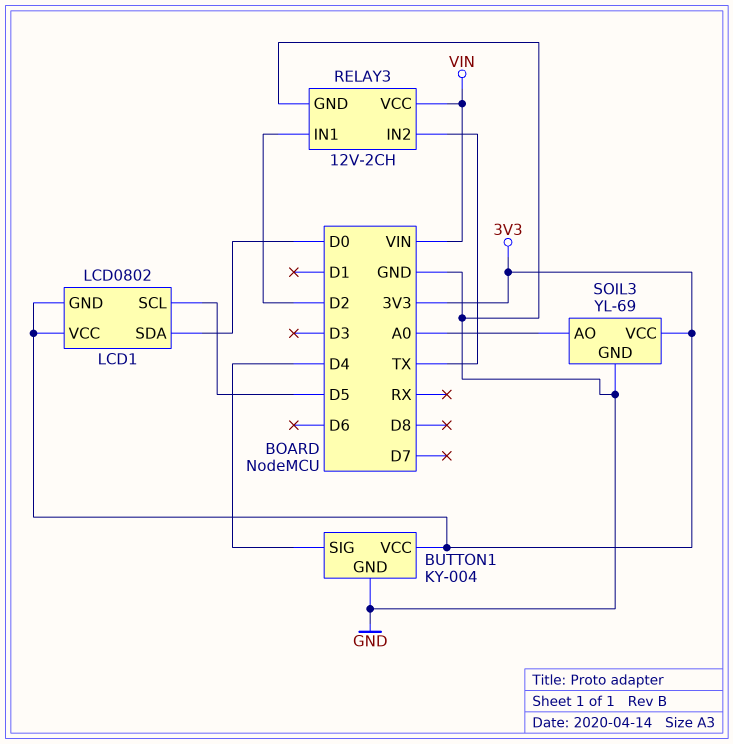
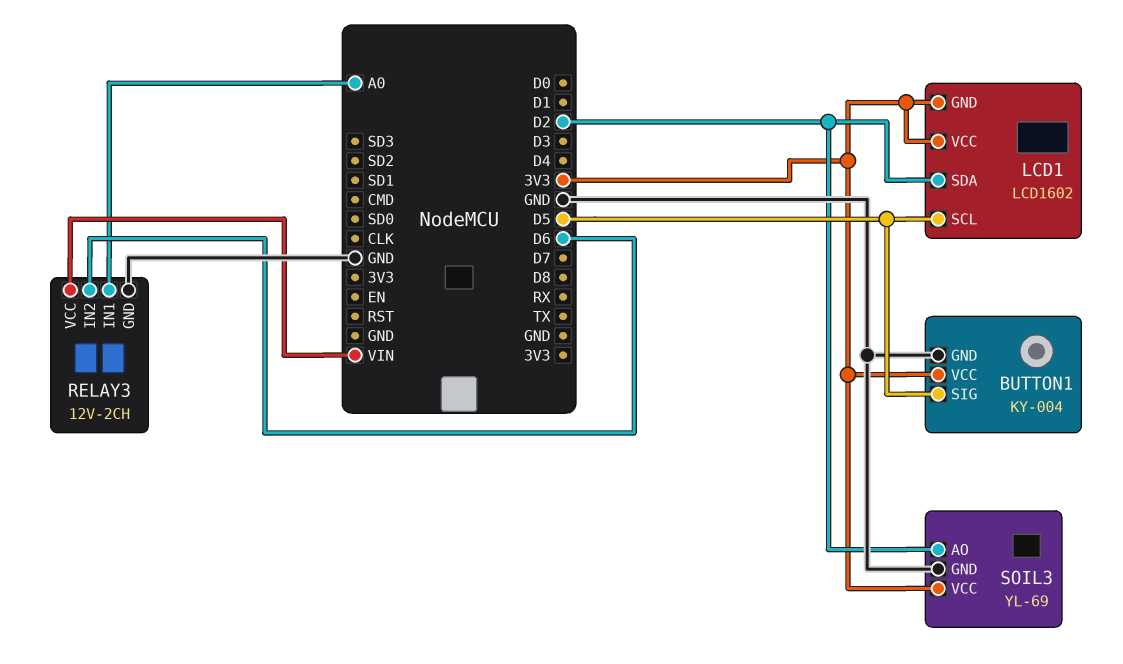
BUTTON1 pin SIG: D4 -> D5
LCD1: LCD0802 -> LCD1602
LCD1 pin SDA: D0 -> D2
RELAY3 pin IN1: D2 -> A0
RELAY3 pin IN2: TX -> D6
SOIL3 pin AO: A0 -> D2

